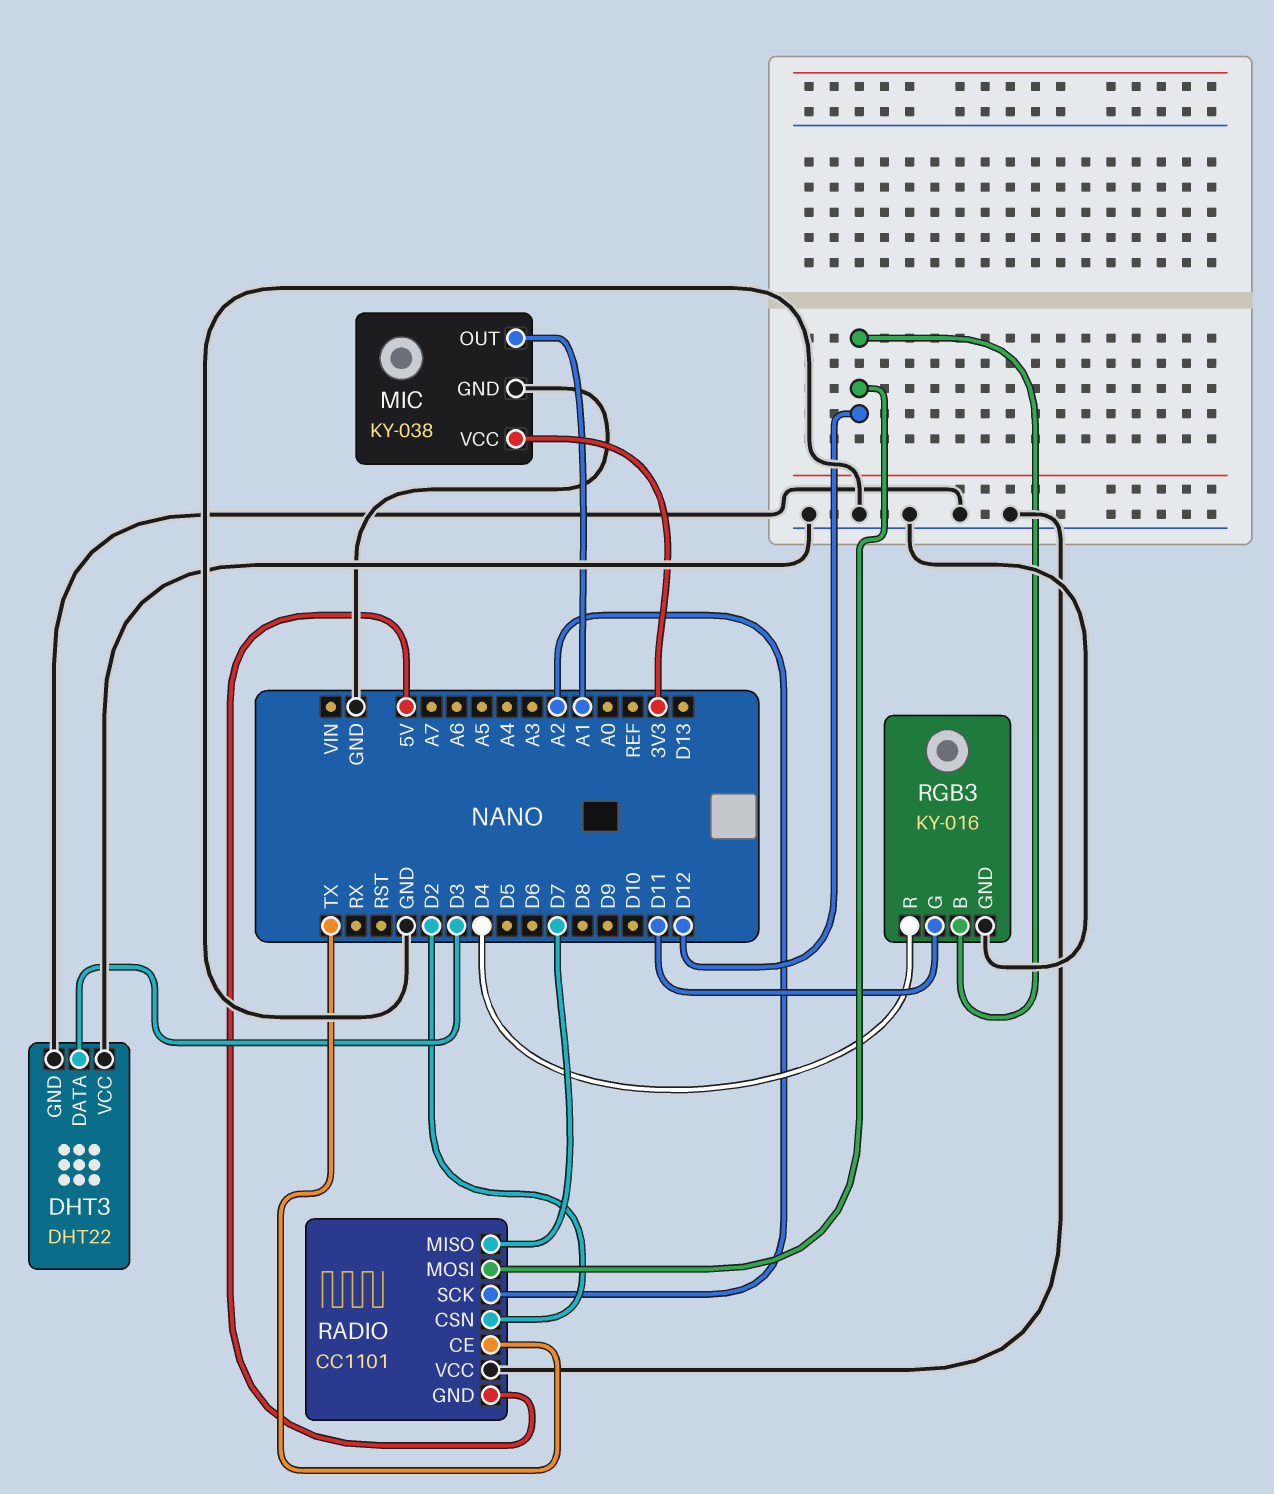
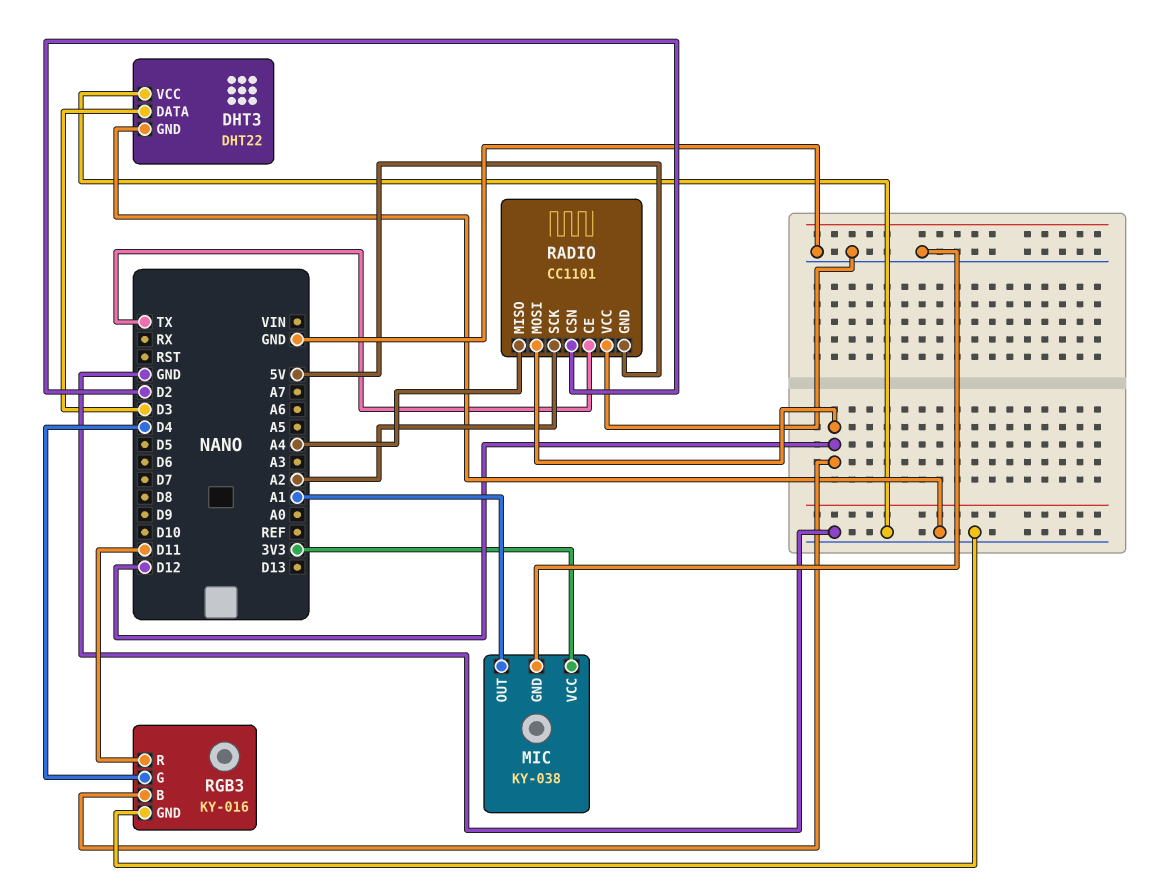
RADIO pin MISO: D7 -> A4
RGB3 pin G: D11 -> D4
RGB3 pin R: D4 -> D11

